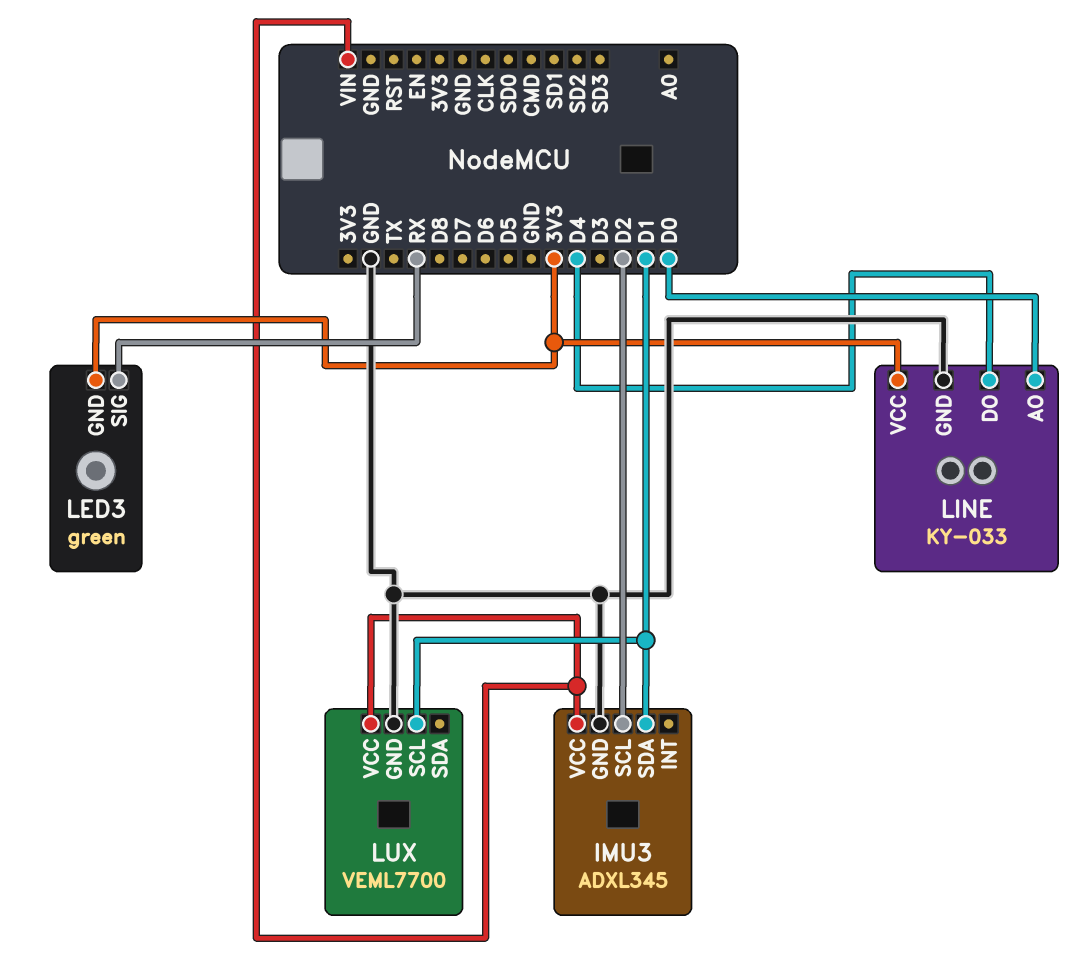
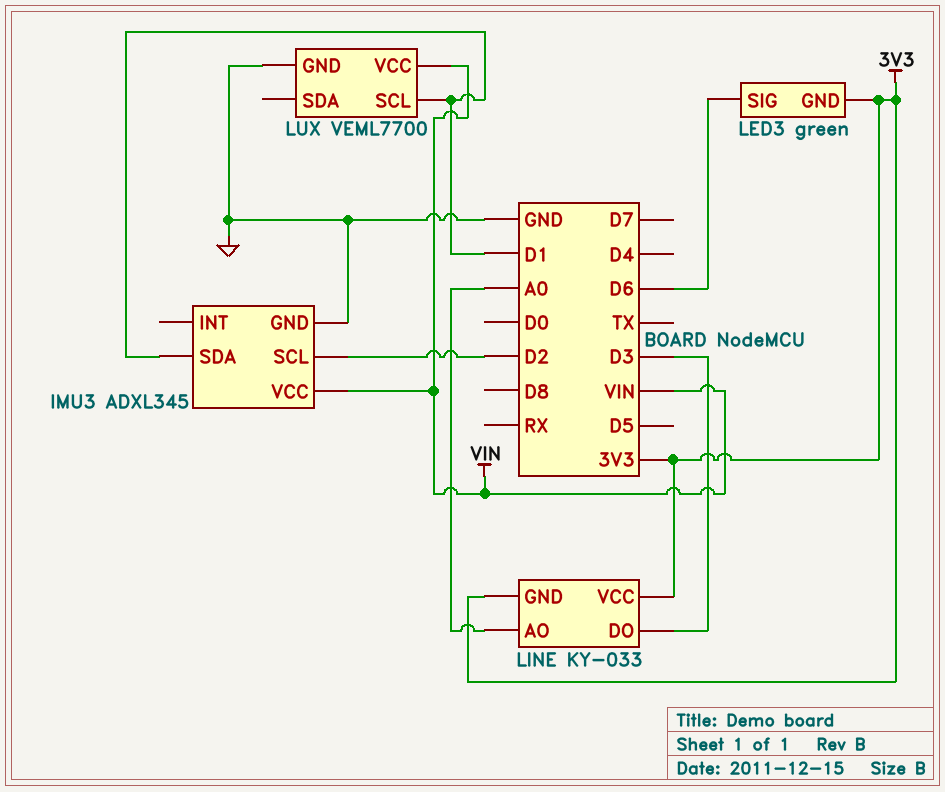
LED3 pin SIG: RX -> D6
LINE pin AO: D0 -> A0
LINE pin DO: D4 -> D3
LINE pin GND: GND -> 3V3

